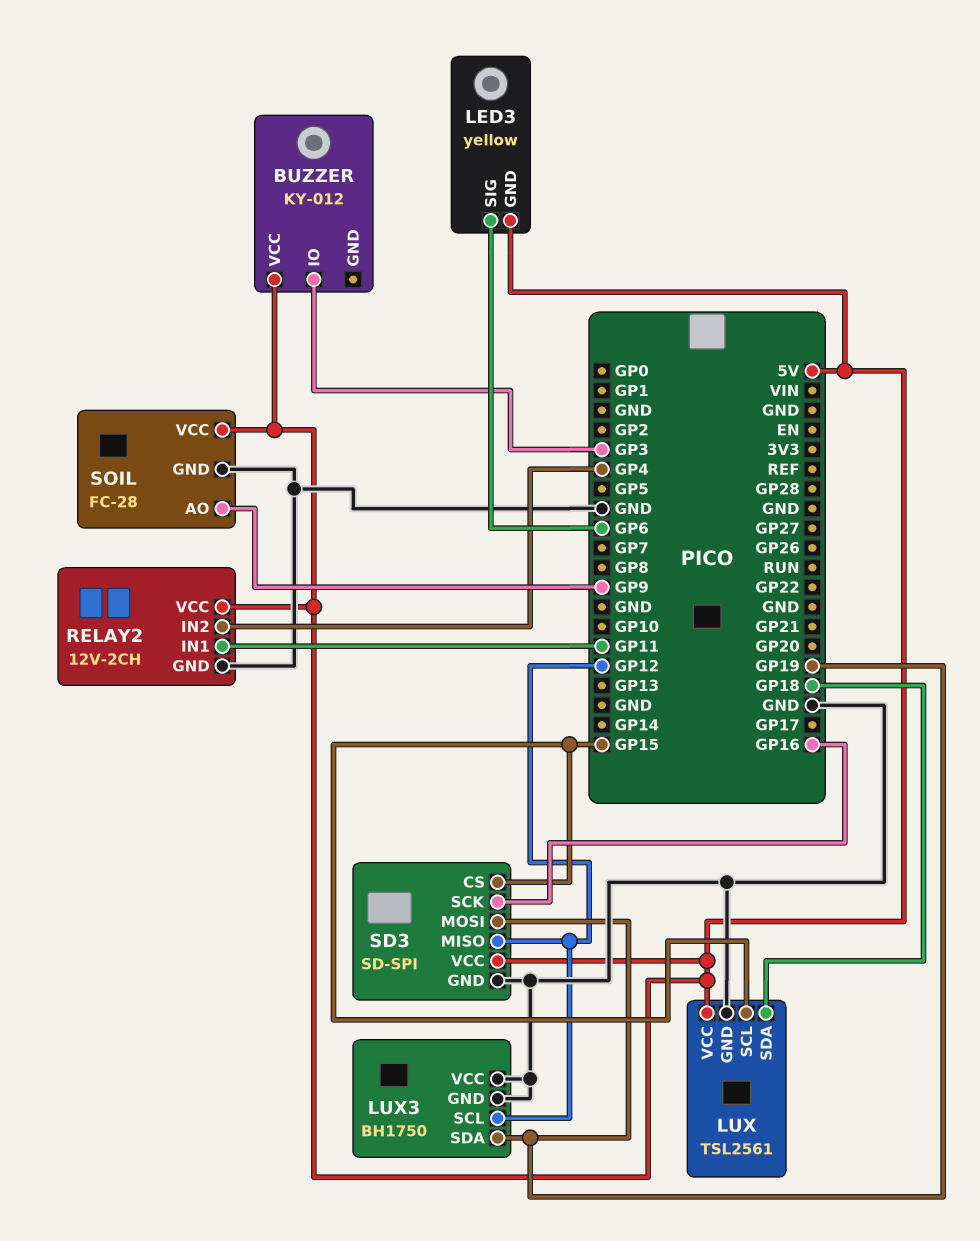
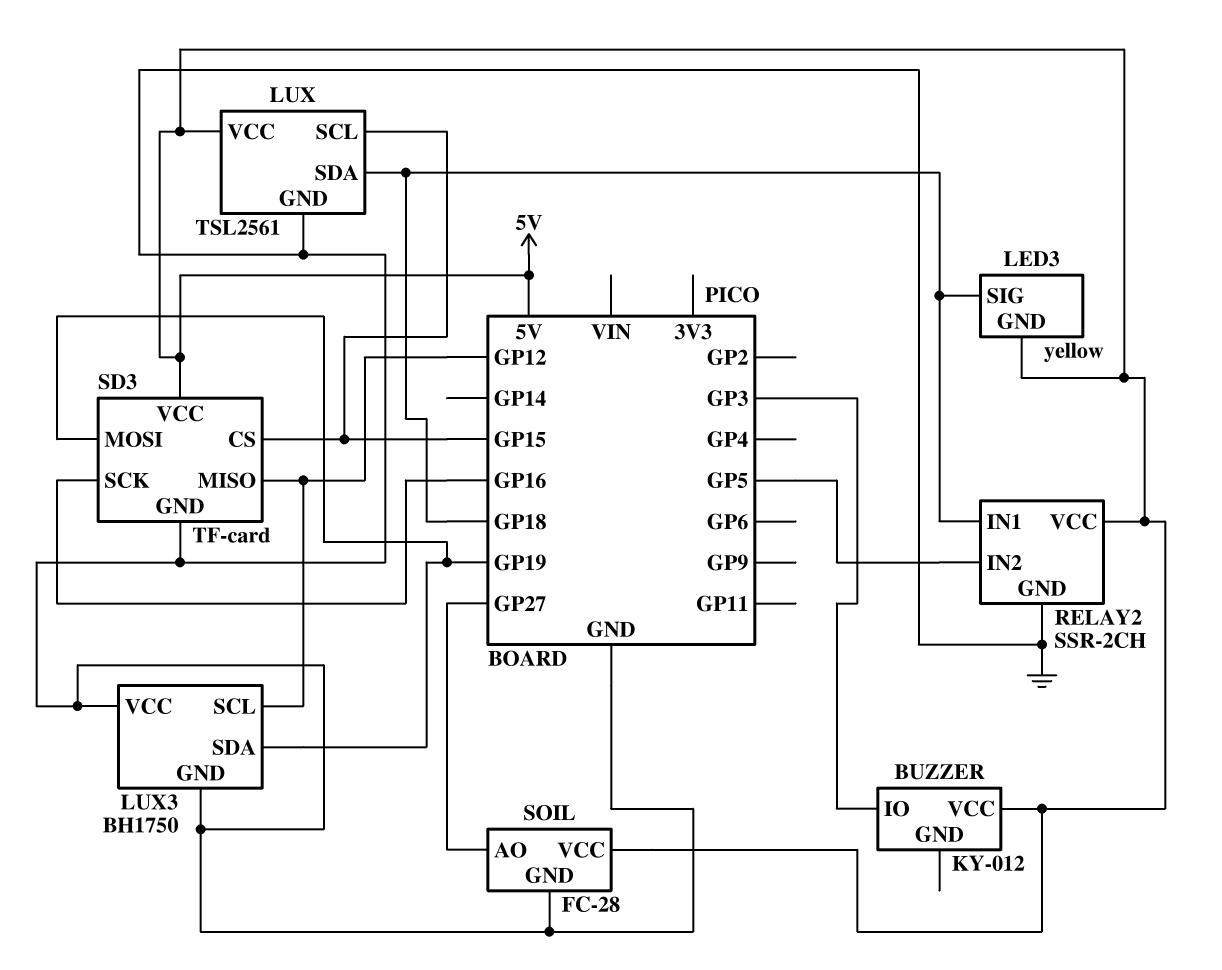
LED3 pin SIG: GP6 -> GP18
RELAY2: 12V-2CH -> SSR-2CH
RELAY2 pin IN1: GP11 -> GP18
RELAY2 pin IN2: GP4 -> GP5
SD3: SD-SPI -> TF-card
SOIL pin AO: GP9 -> GP27

